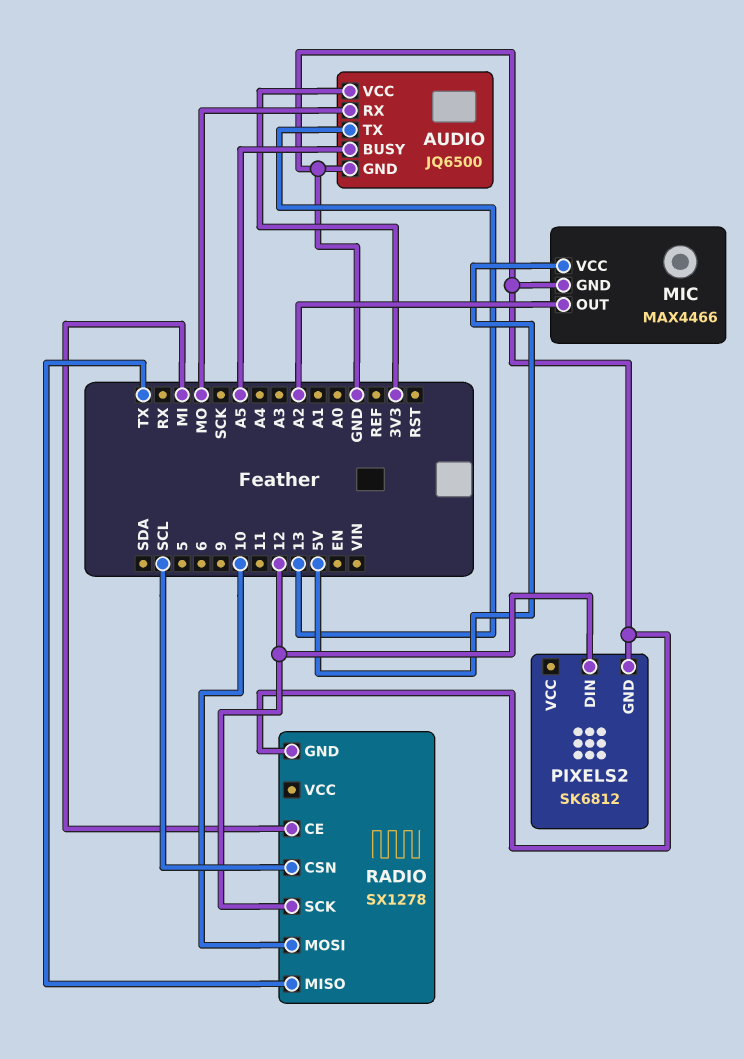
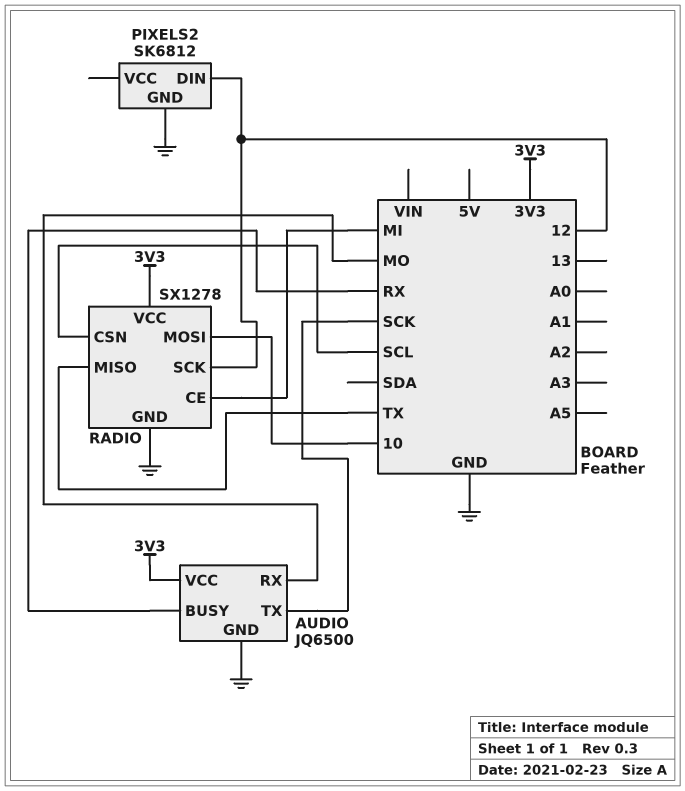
AUDIO pin BUSY: A5 -> RX
AUDIO pin TX: 13 -> SCK
MIC: MAX4466 -> none
MIC pin GND: GND -> none
MIC pin OUT: A2 -> none
MIC pin VCC: 5V -> none
RADIO pin VCC: none -> 3V3

